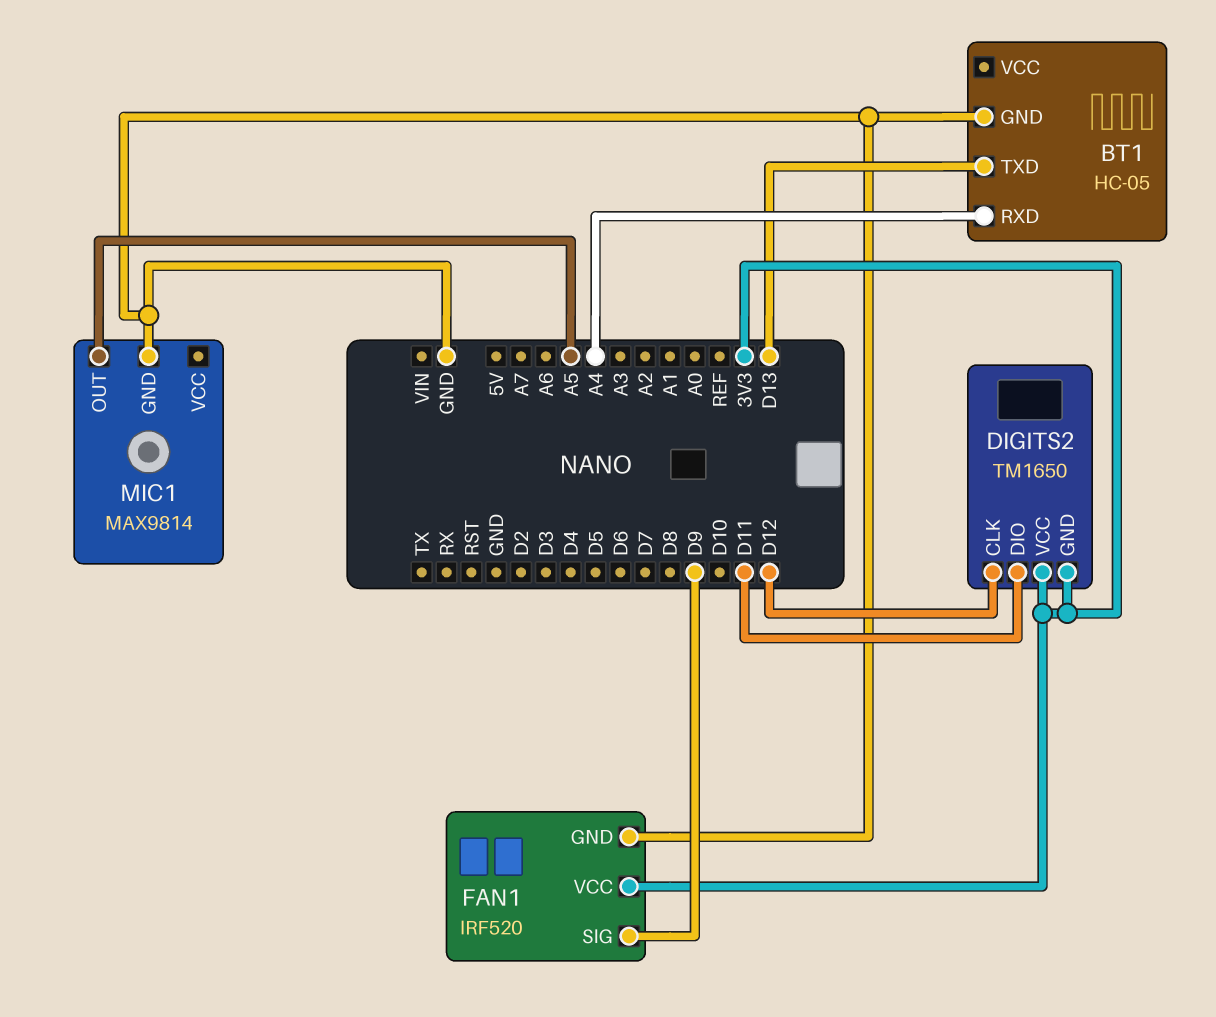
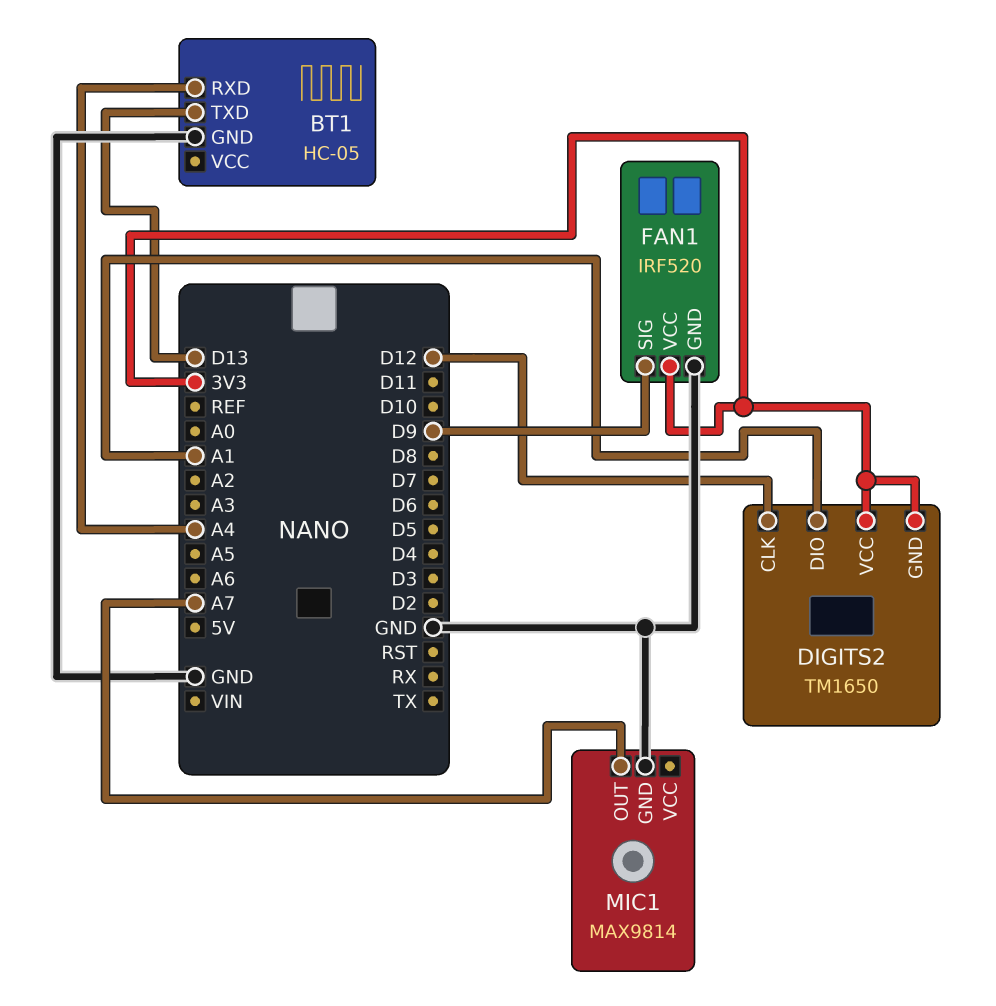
DIGITS2 pin DIO: D11 -> A1
MIC1 pin OUT: A5 -> A7

